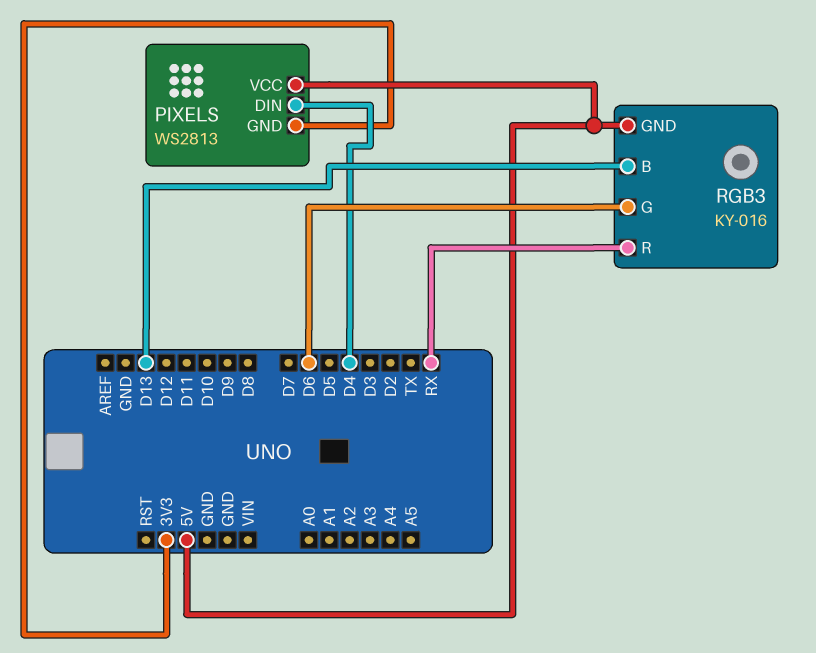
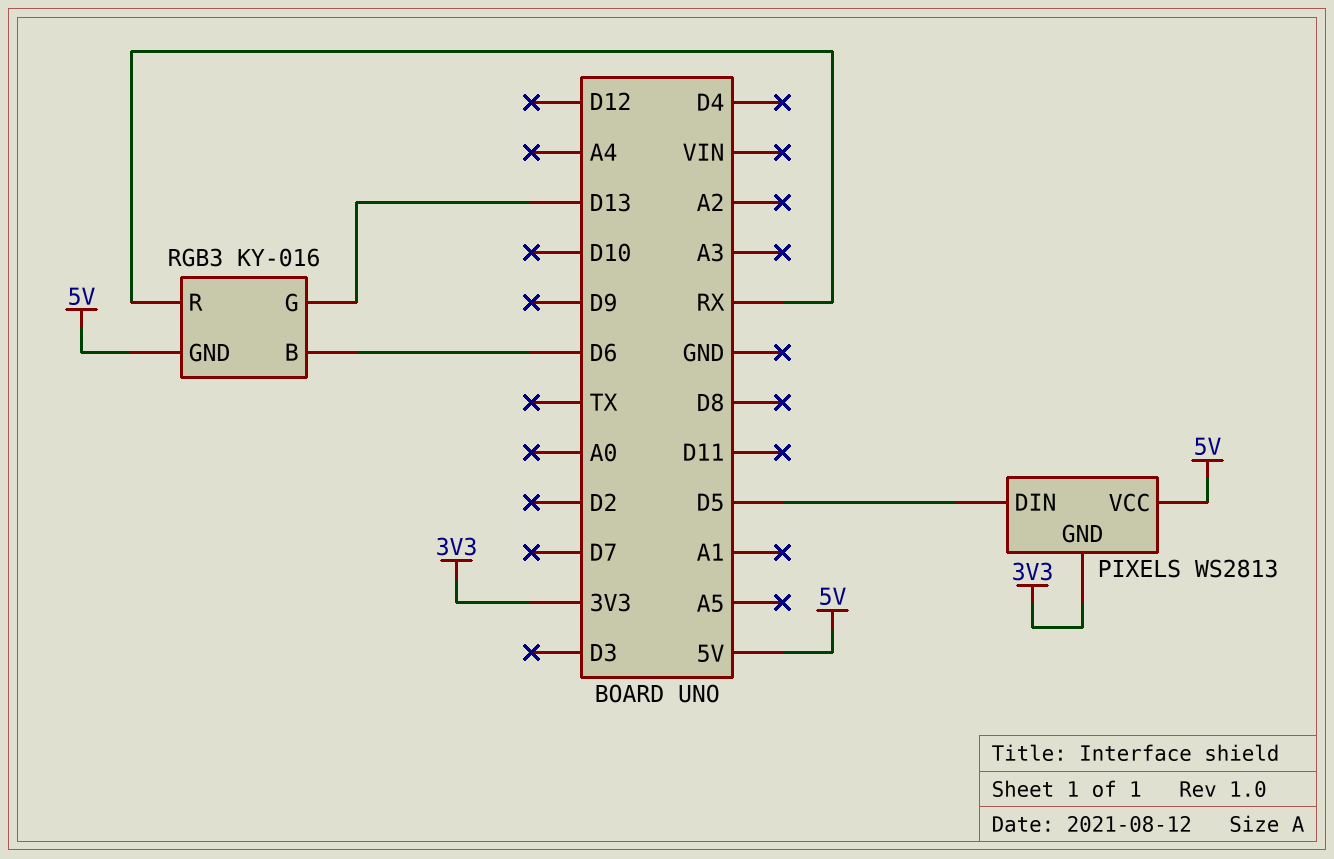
PIXELS pin DIN: D4 -> D5
RGB3 pin B: D13 -> D6
RGB3 pin G: D6 -> D13

